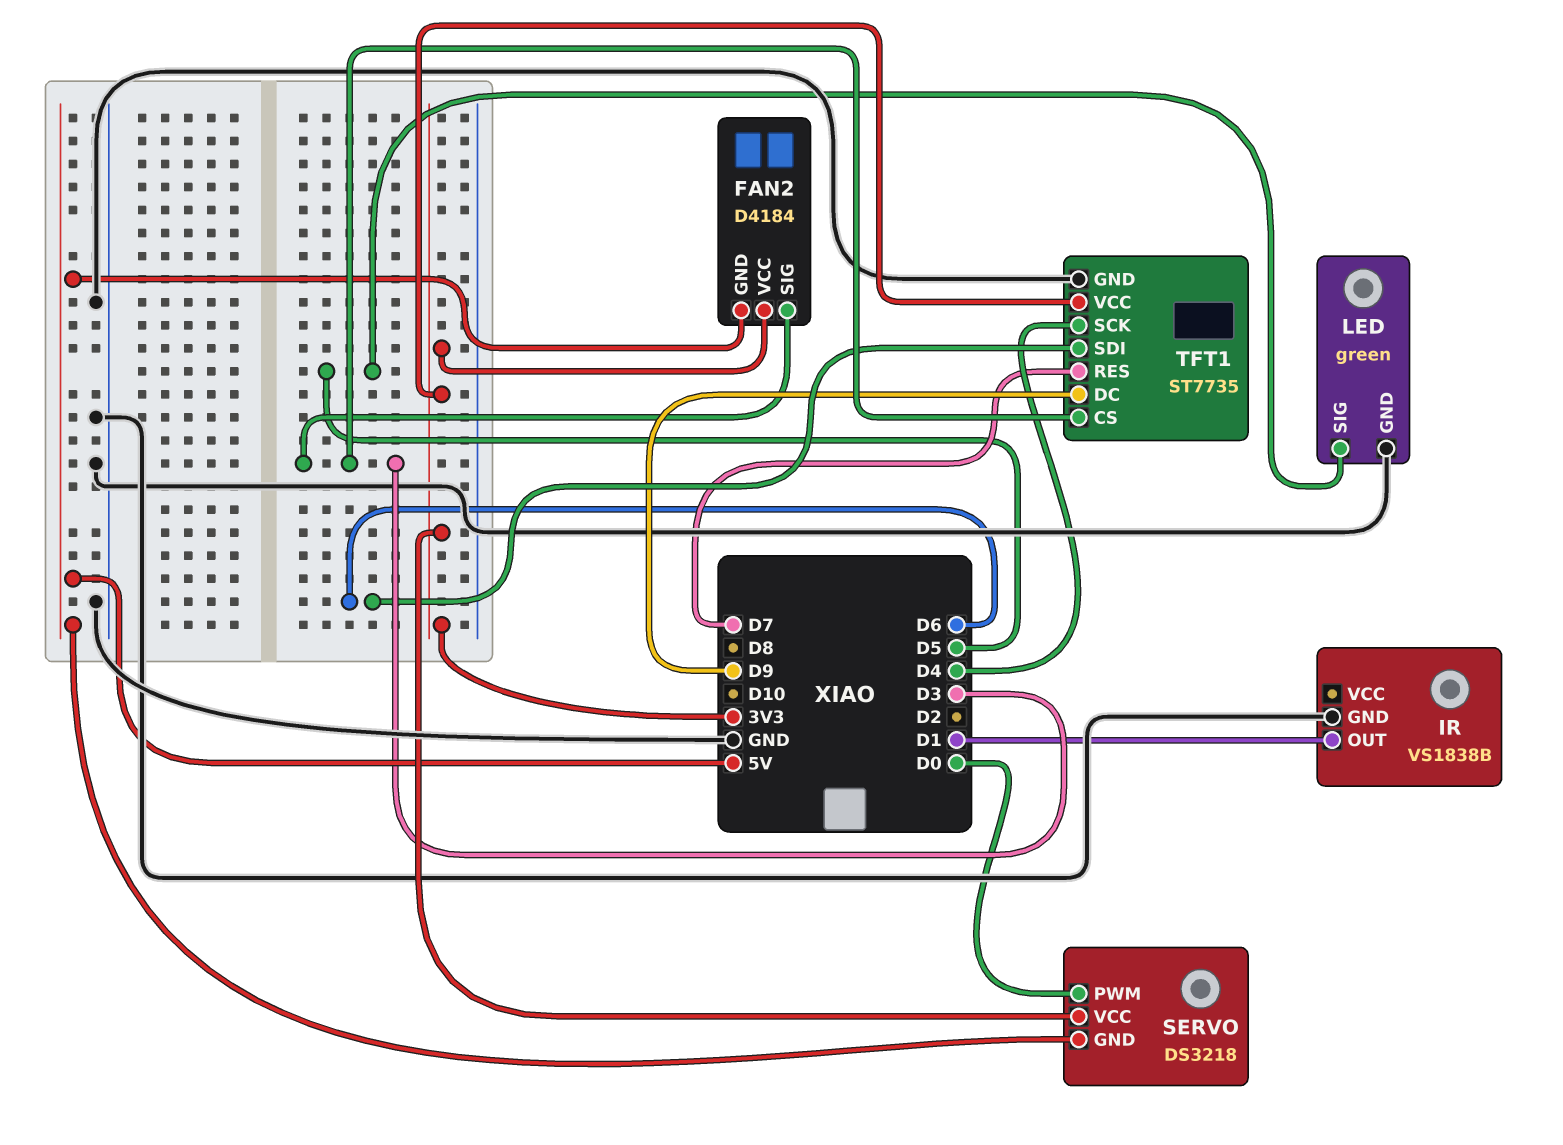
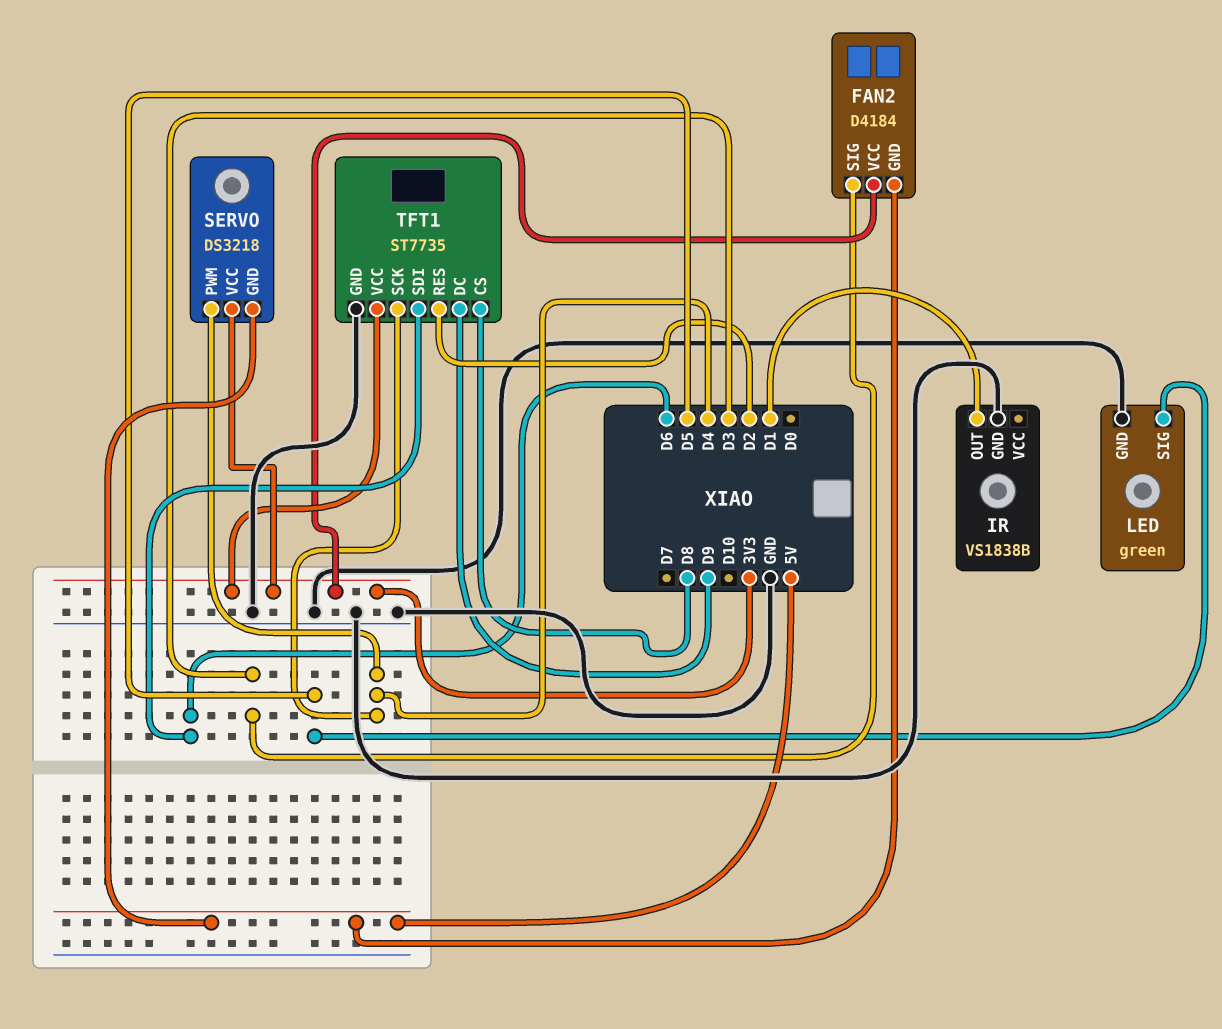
SERVO pin PWM: D0 -> D4
TFT1 pin CS: D3 -> D8
TFT1 pin RES: D7 -> D2

